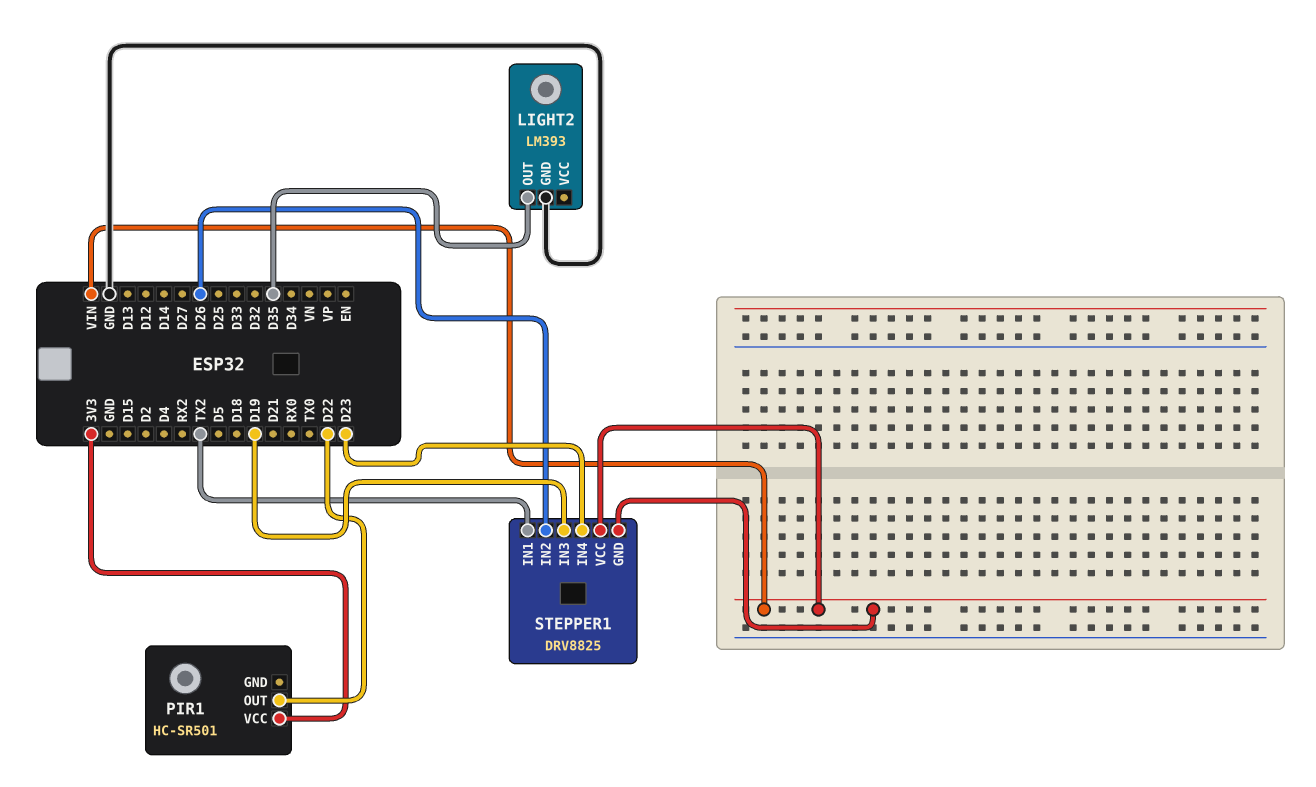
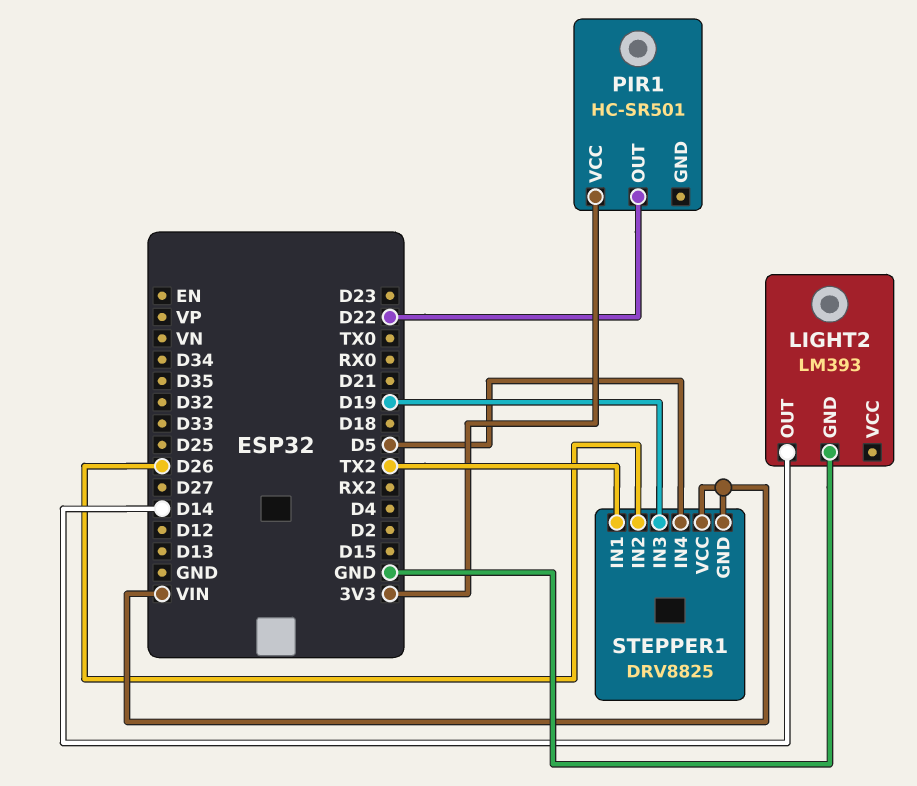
LIGHT2 pin OUT: D35 -> D14
STEPPER1 pin IN4: D23 -> D5

